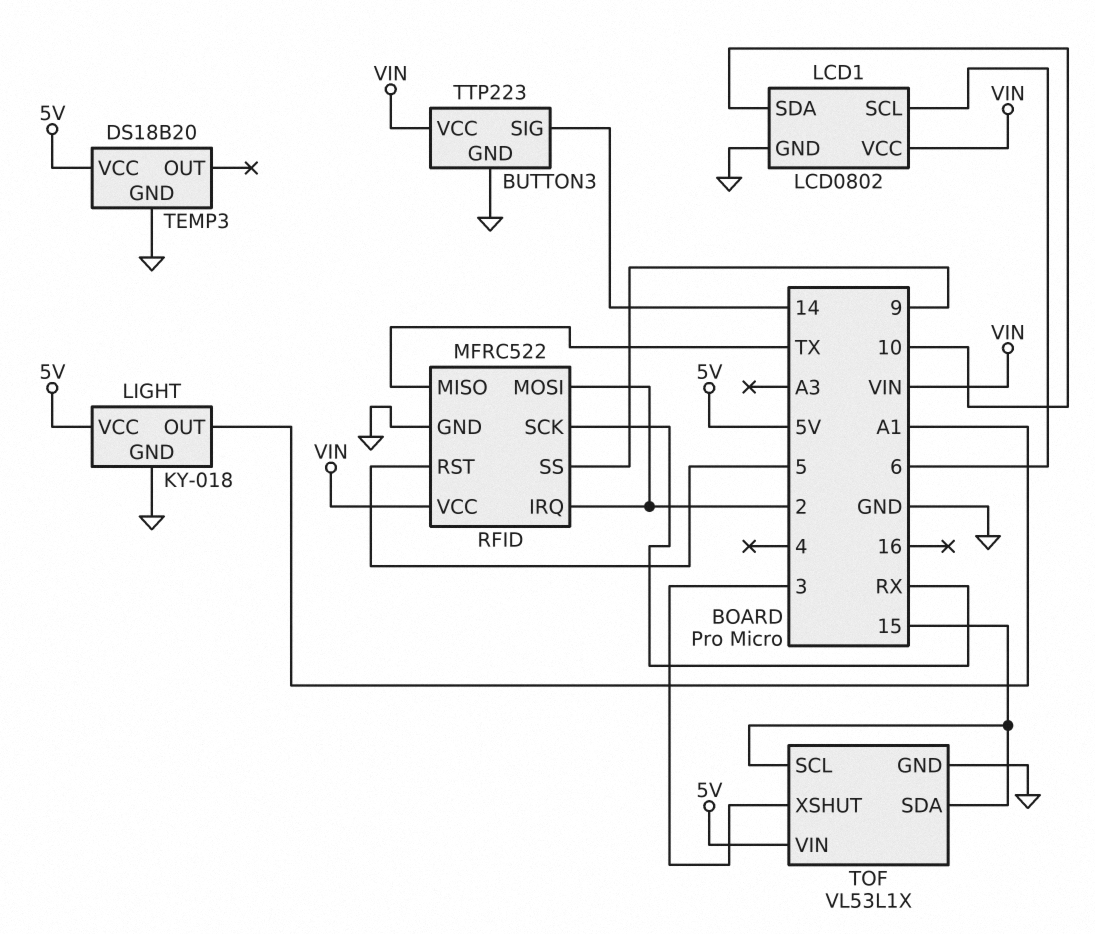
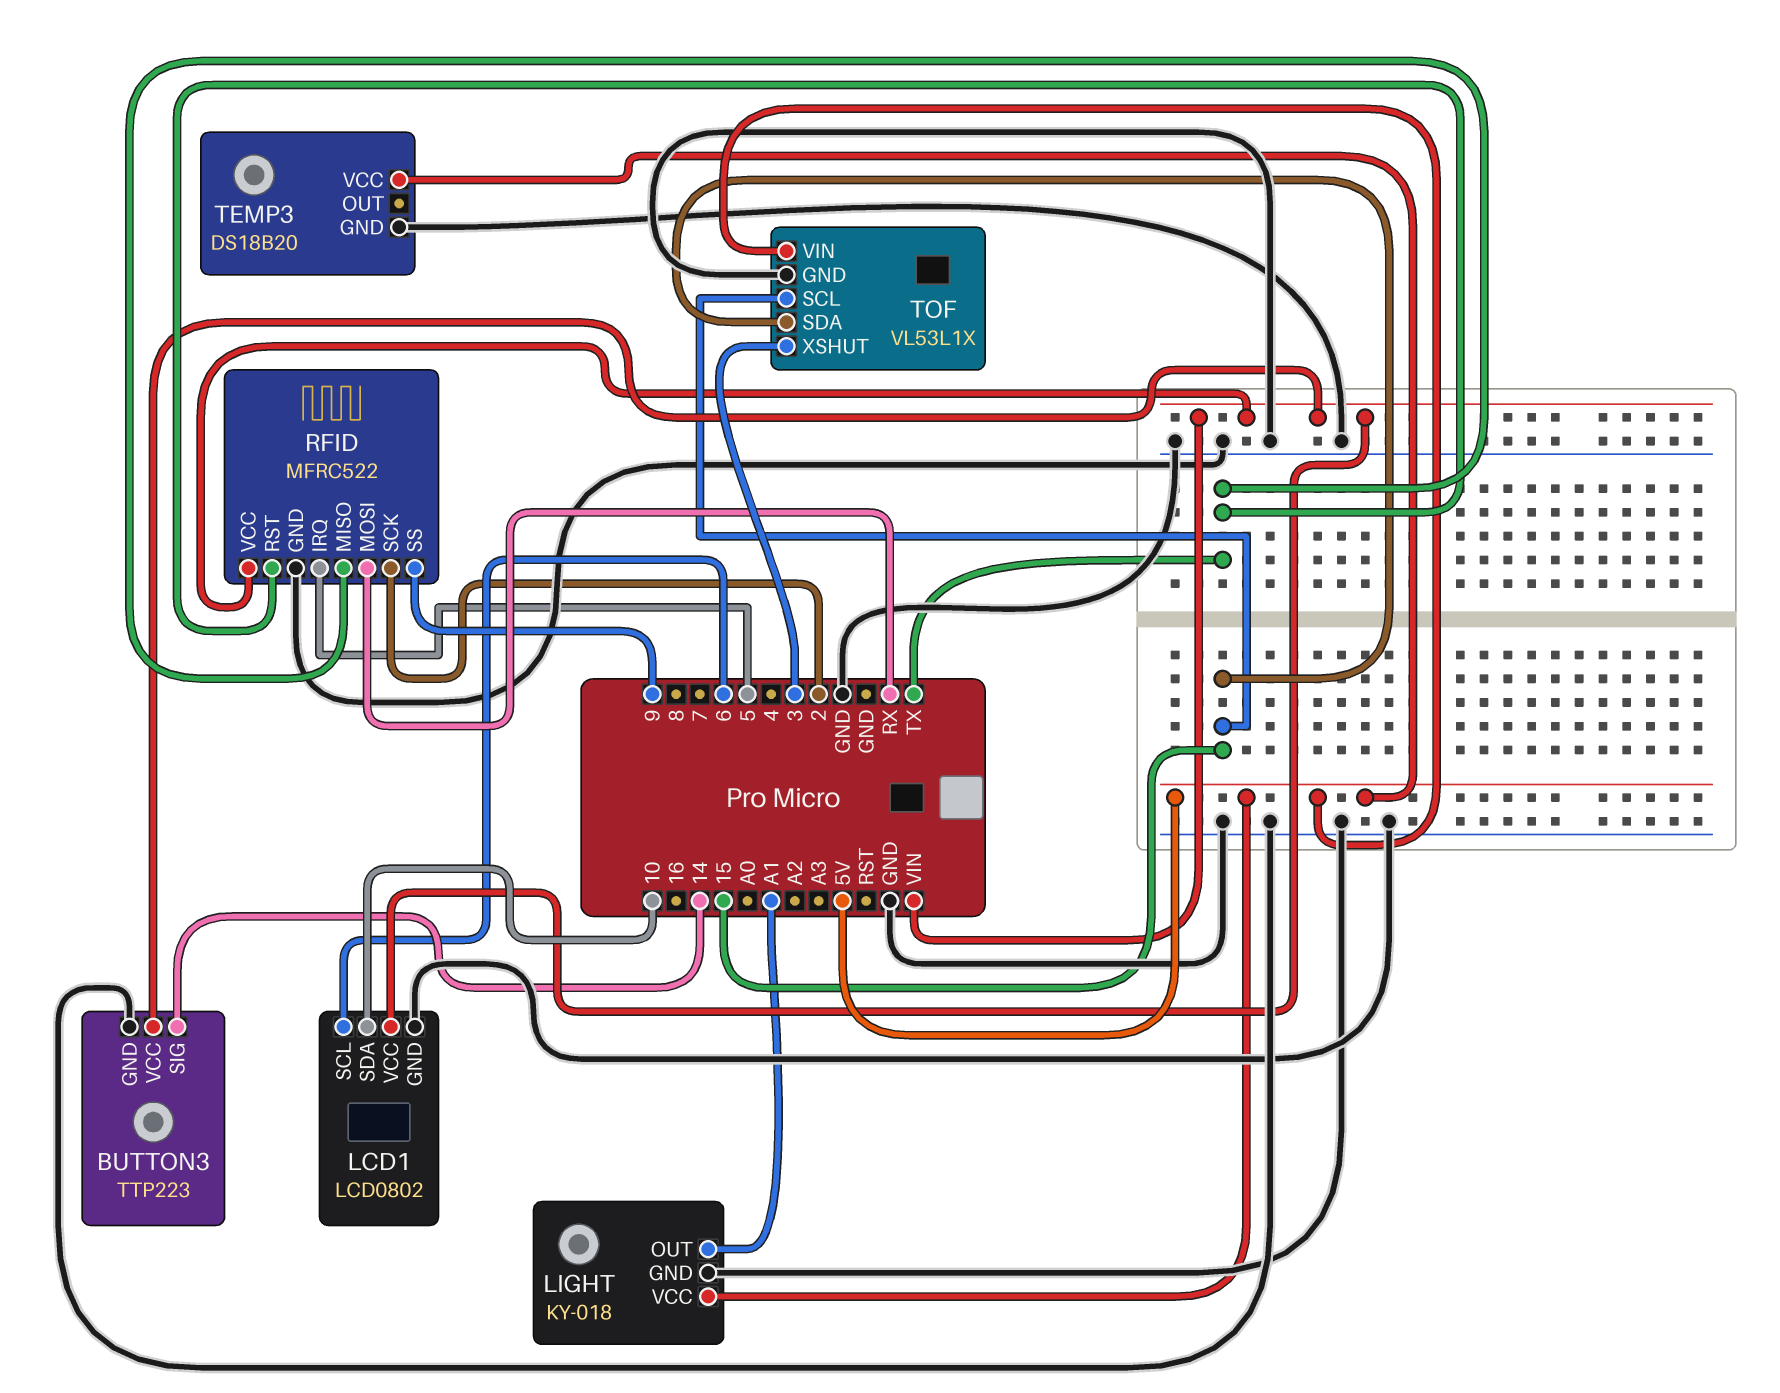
RFID pin IRQ: 2 -> 5
RFID pin MOSI: 2 -> RX
RFID pin RST: 5 -> TX
RFID pin SCK: RX -> 2

